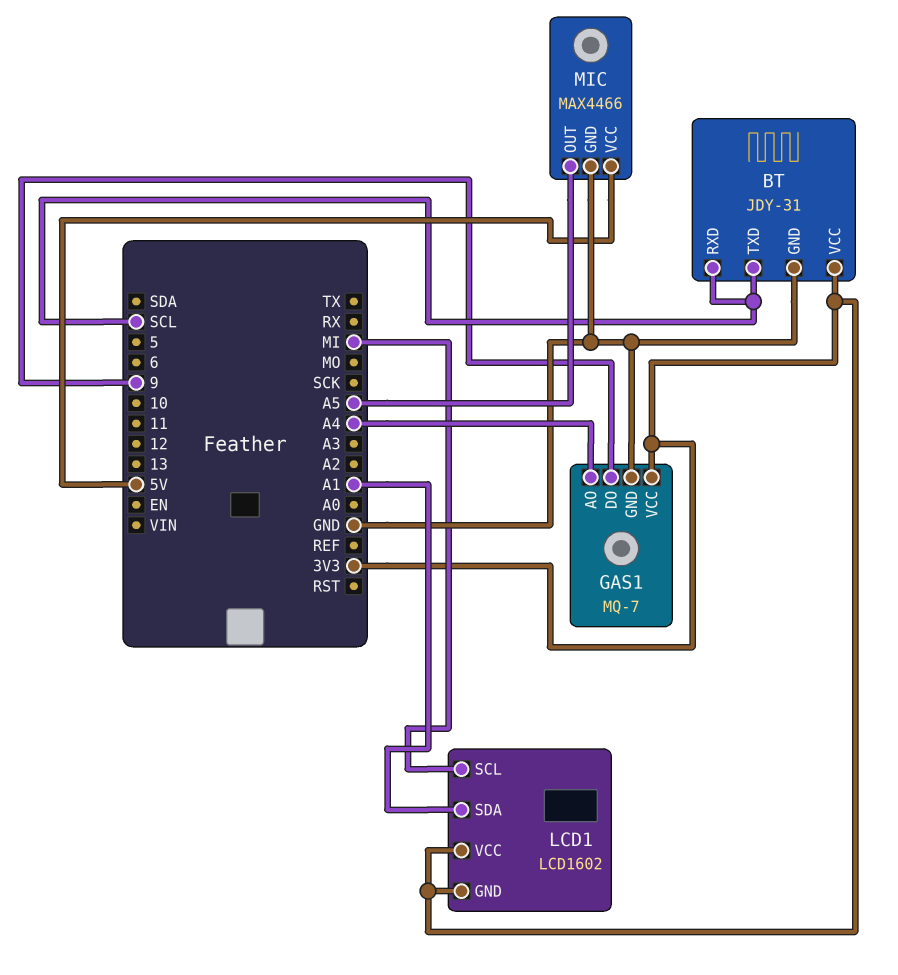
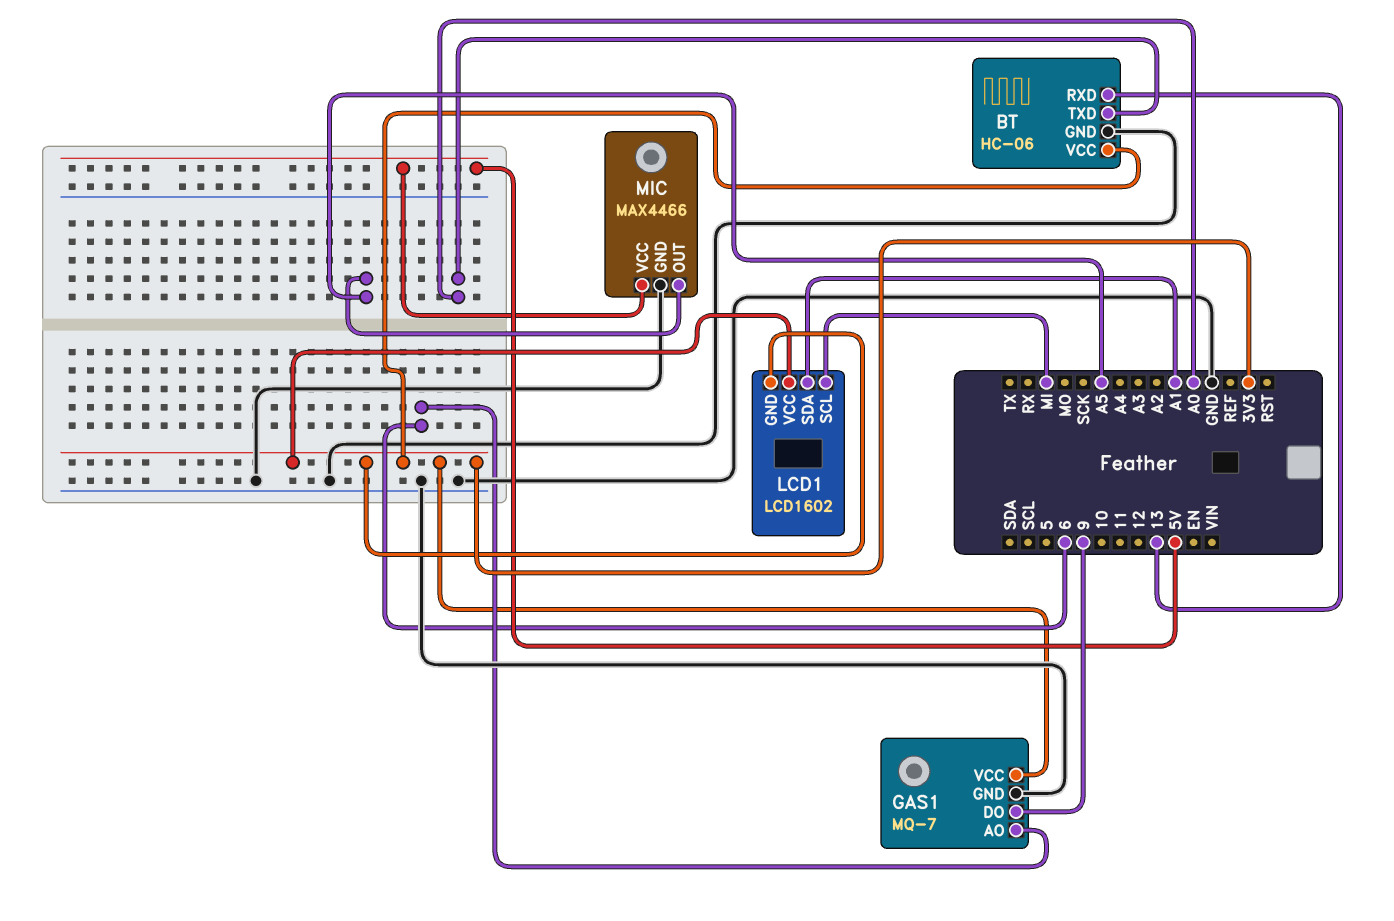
BT: JDY-31 -> HC-06
BT pin RXD: SCL -> 13
BT pin TXD: SCL -> A0
GAS1 pin AO: A4 -> 6

